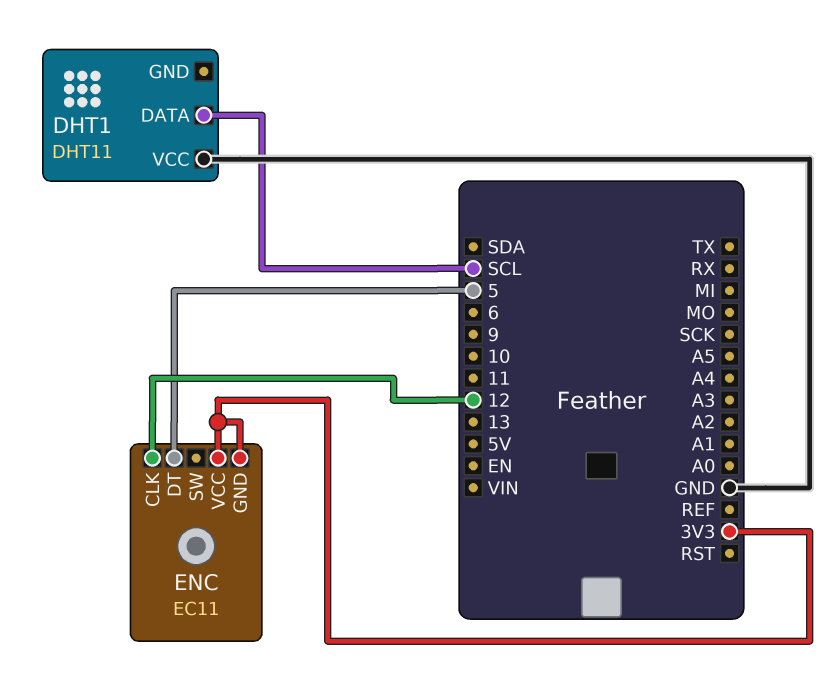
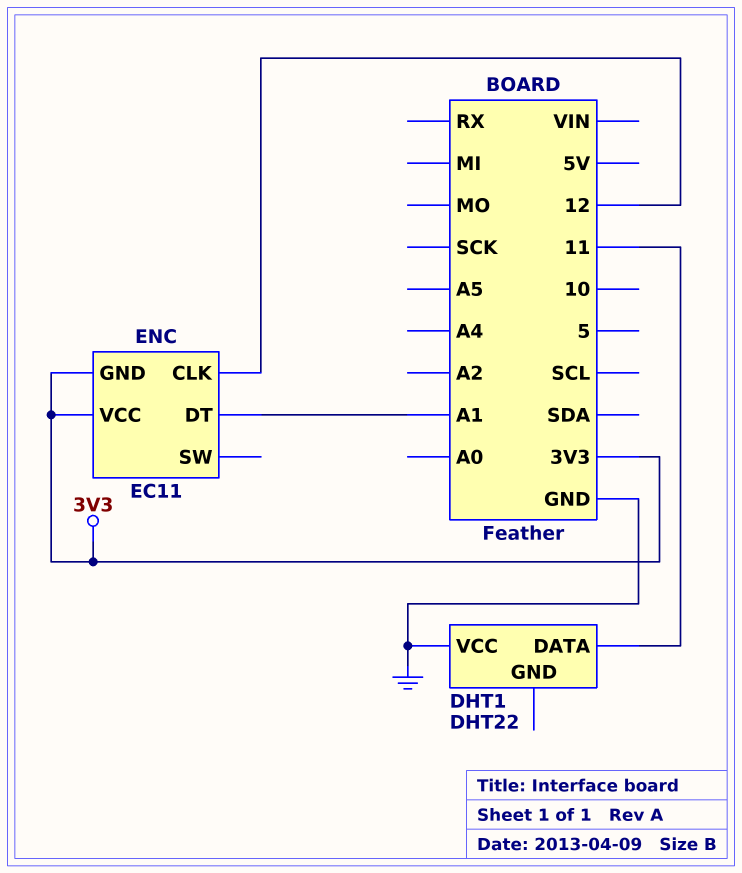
DHT1: DHT11 -> DHT22
DHT1 pin DATA: SCL -> 11
ENC pin DT: 5 -> A1

